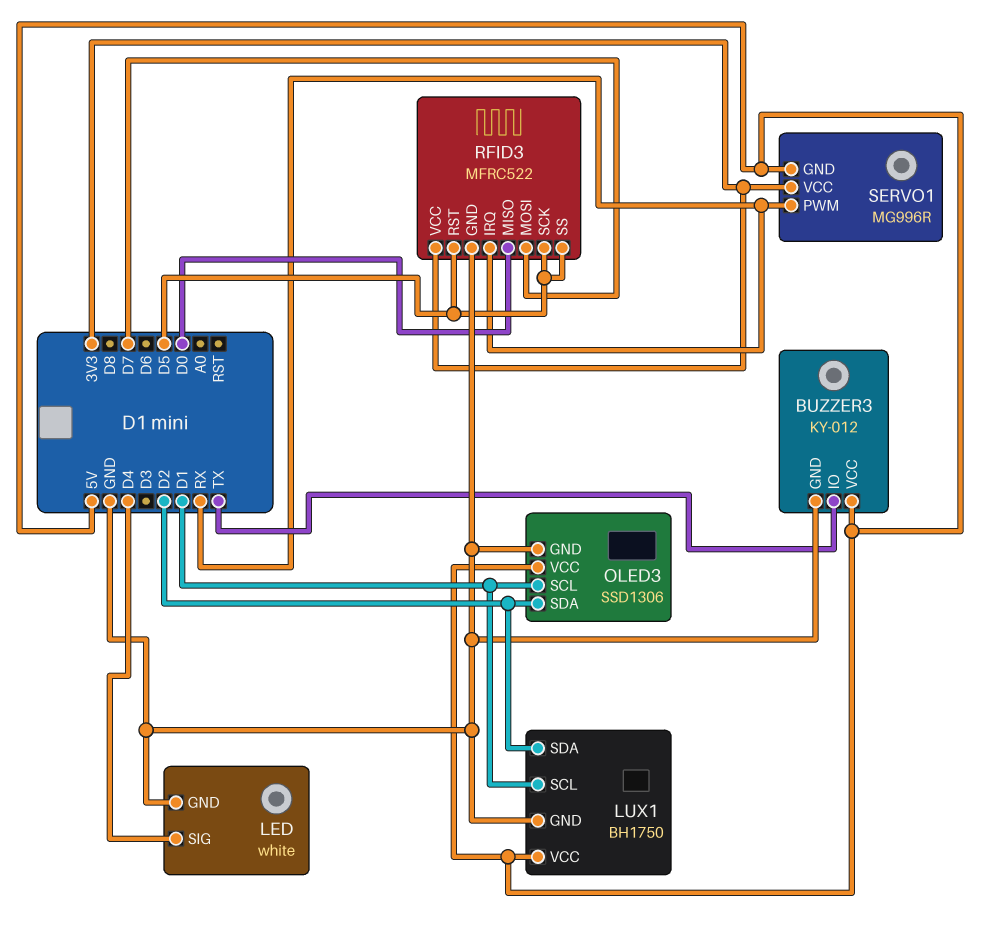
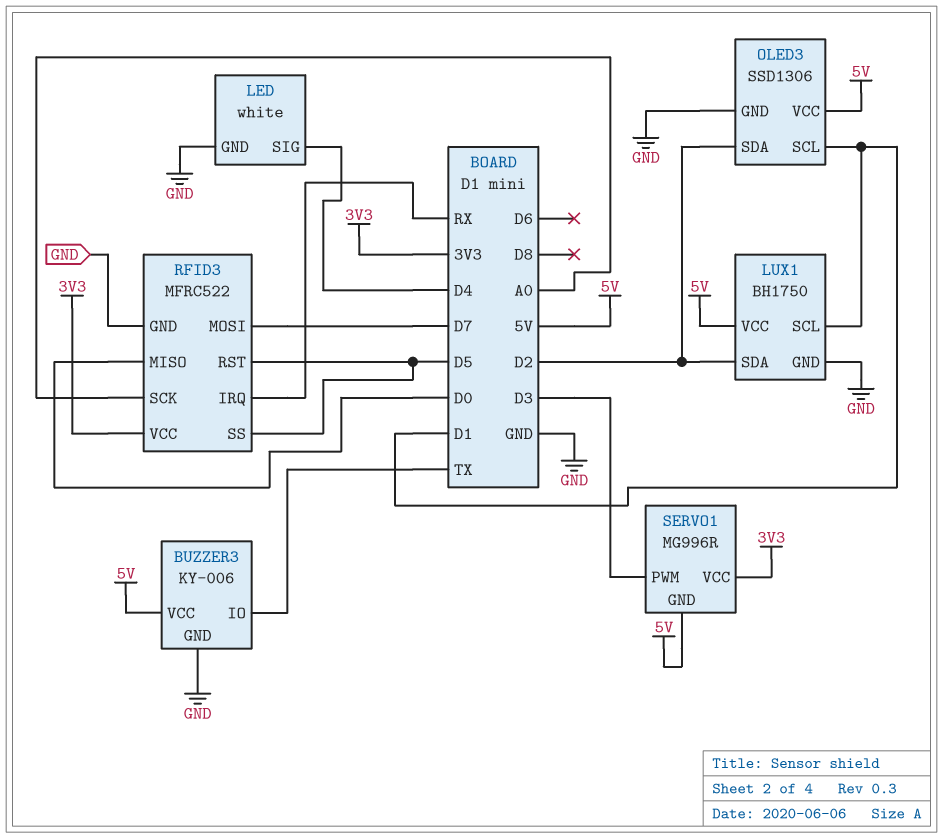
BUZZER3: KY-012 -> KY-006
RFID3 pin SCK: D5 -> A0
SERVO1 pin PWM: RX -> D3

